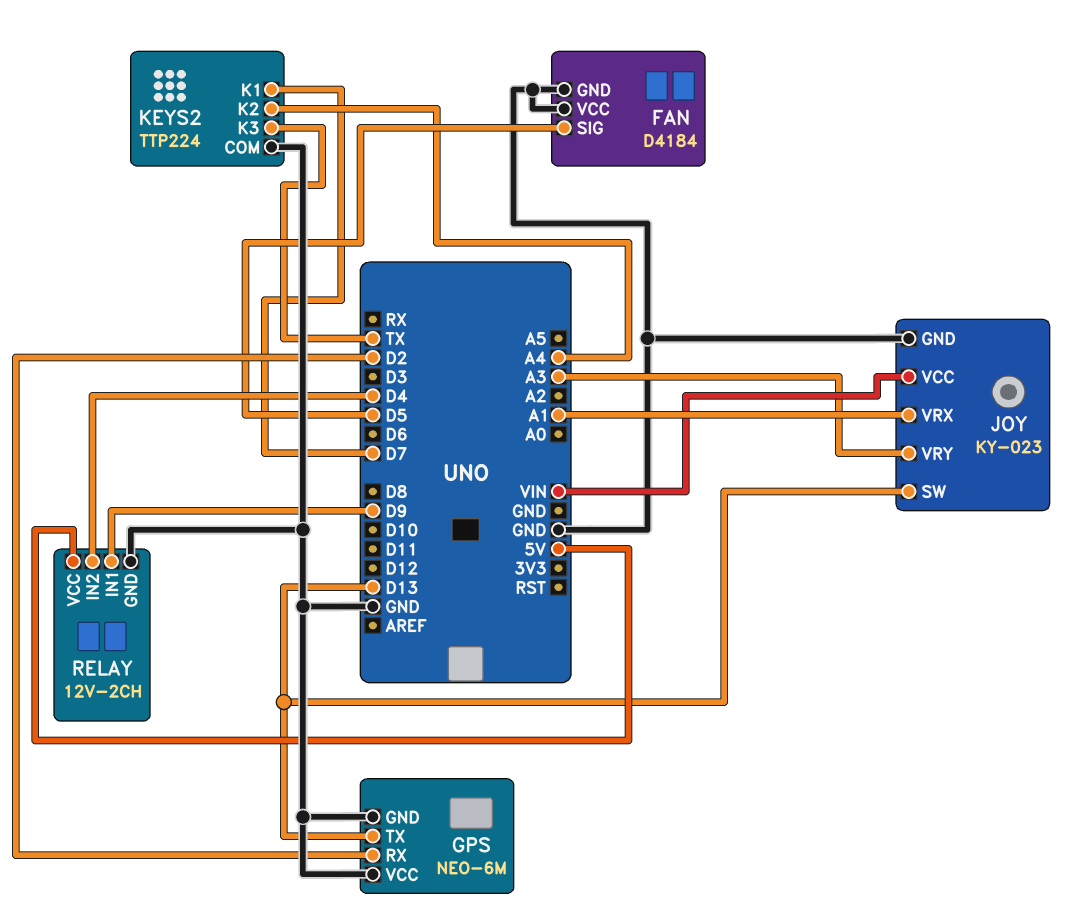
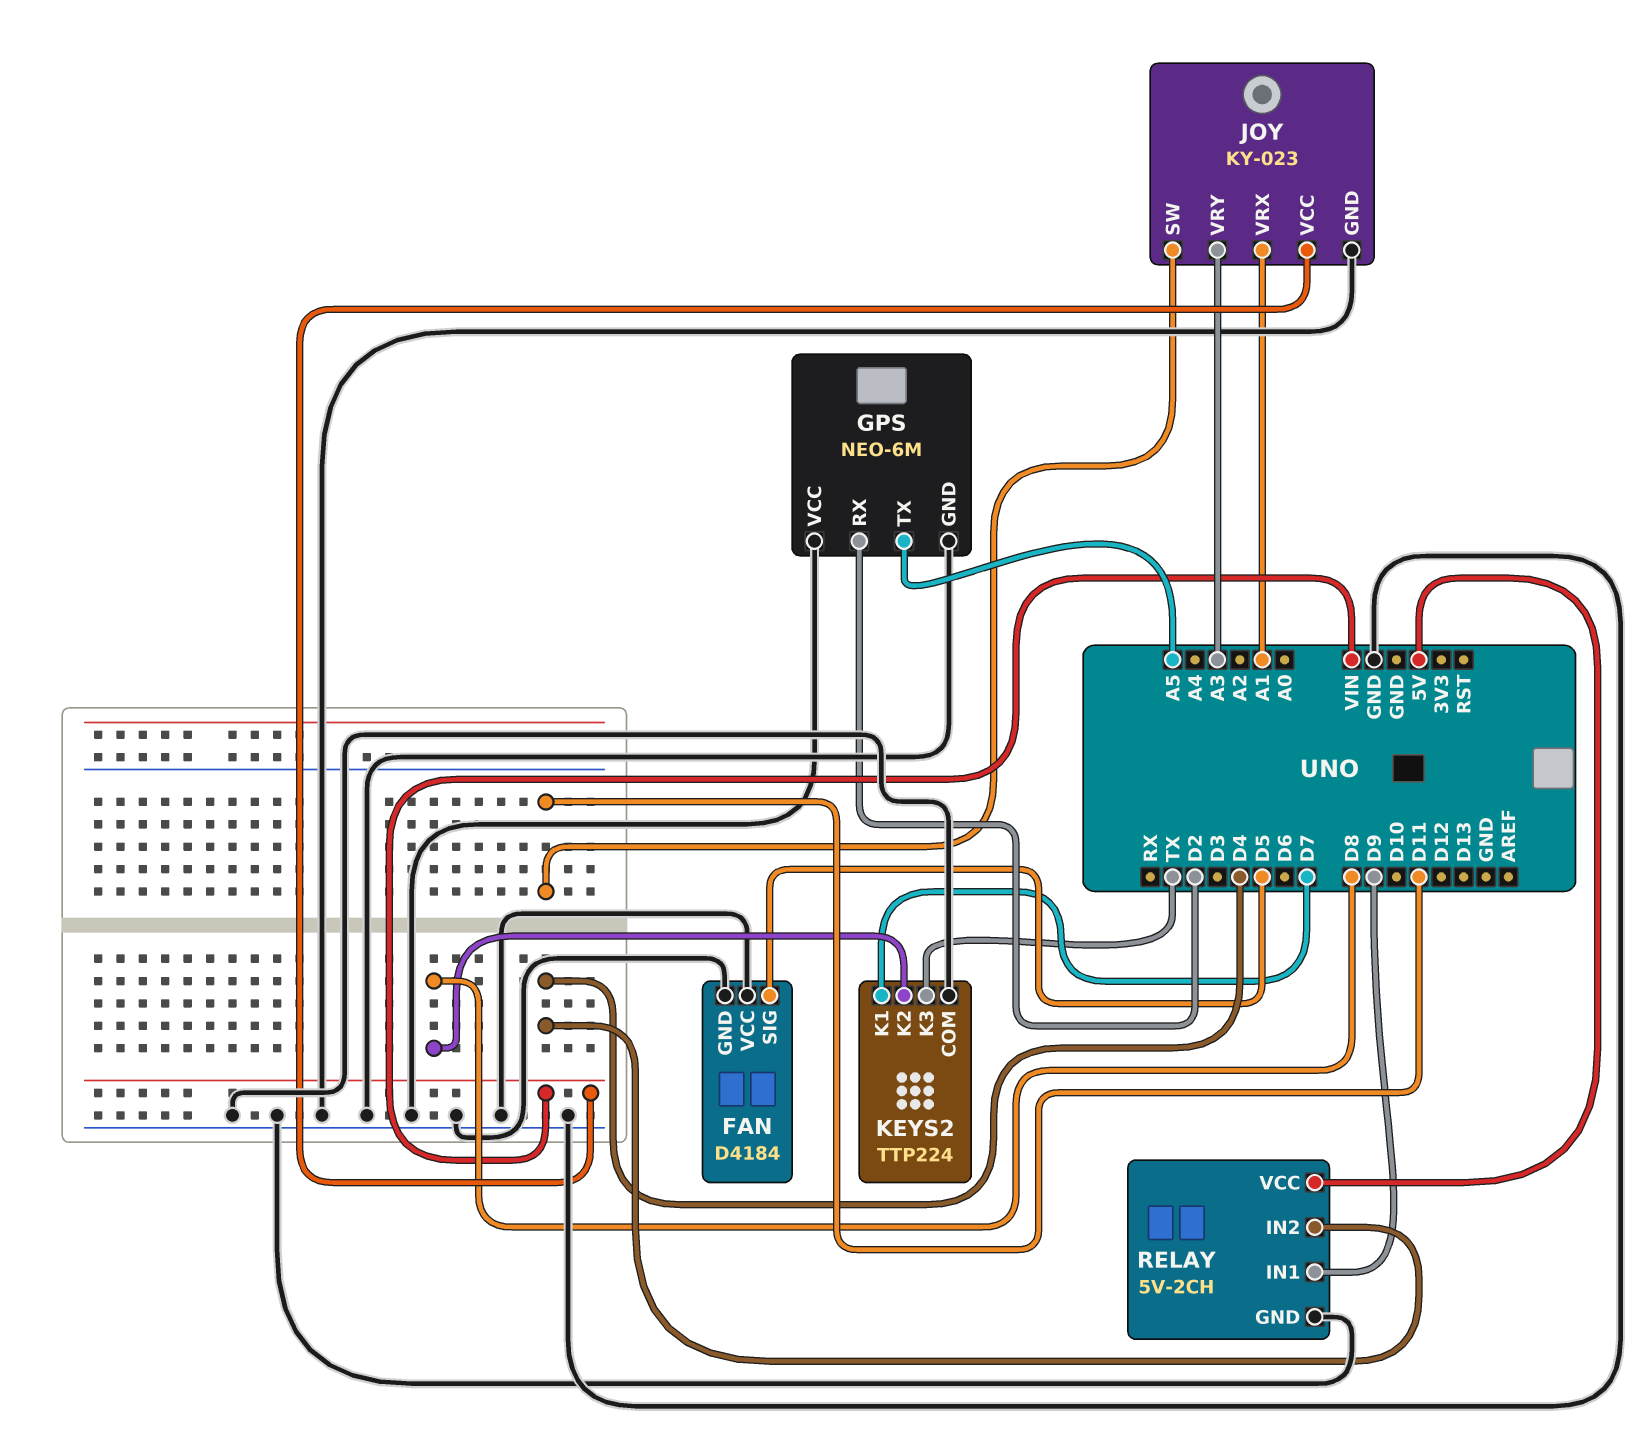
GPS pin TX: D13 -> A5
JOY pin SW: D13 -> D11
KEYS2 pin K2: A4 -> D8
RELAY: 12V-2CH -> 5V-2CH

